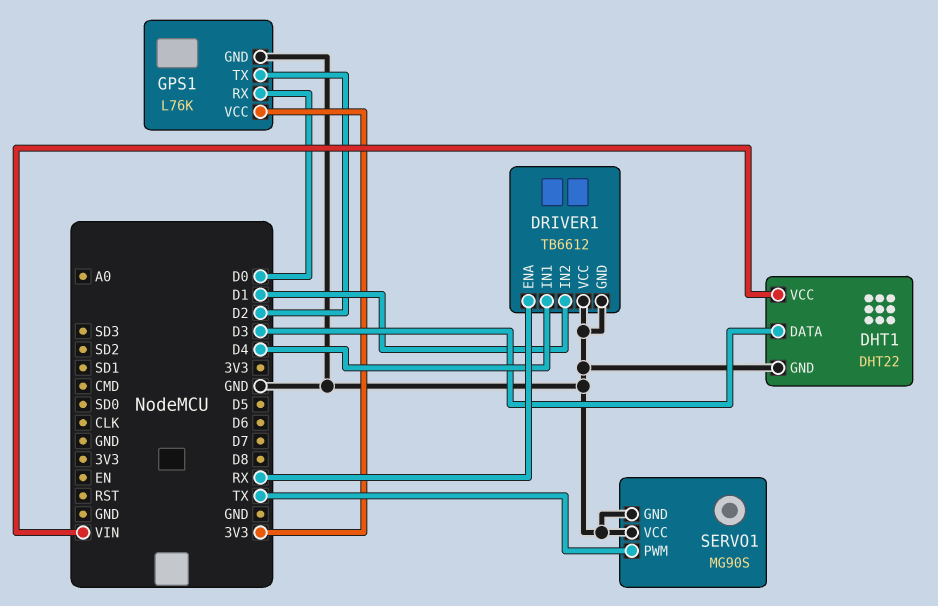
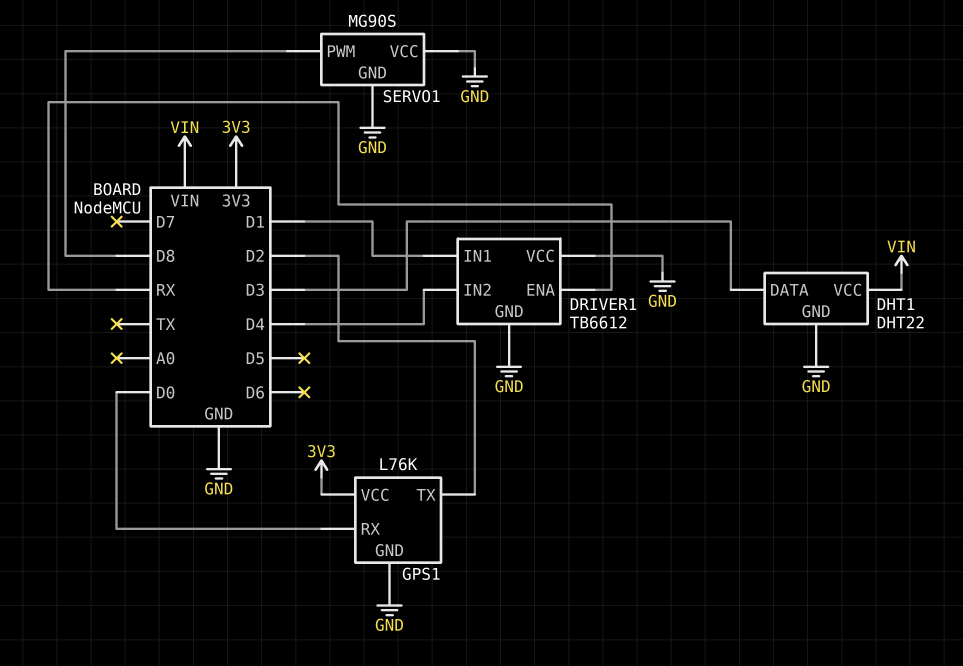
DRIVER1 pin IN1: D4 -> D1
DRIVER1 pin IN2: D1 -> D4
SERVO1 pin PWM: TX -> D8

